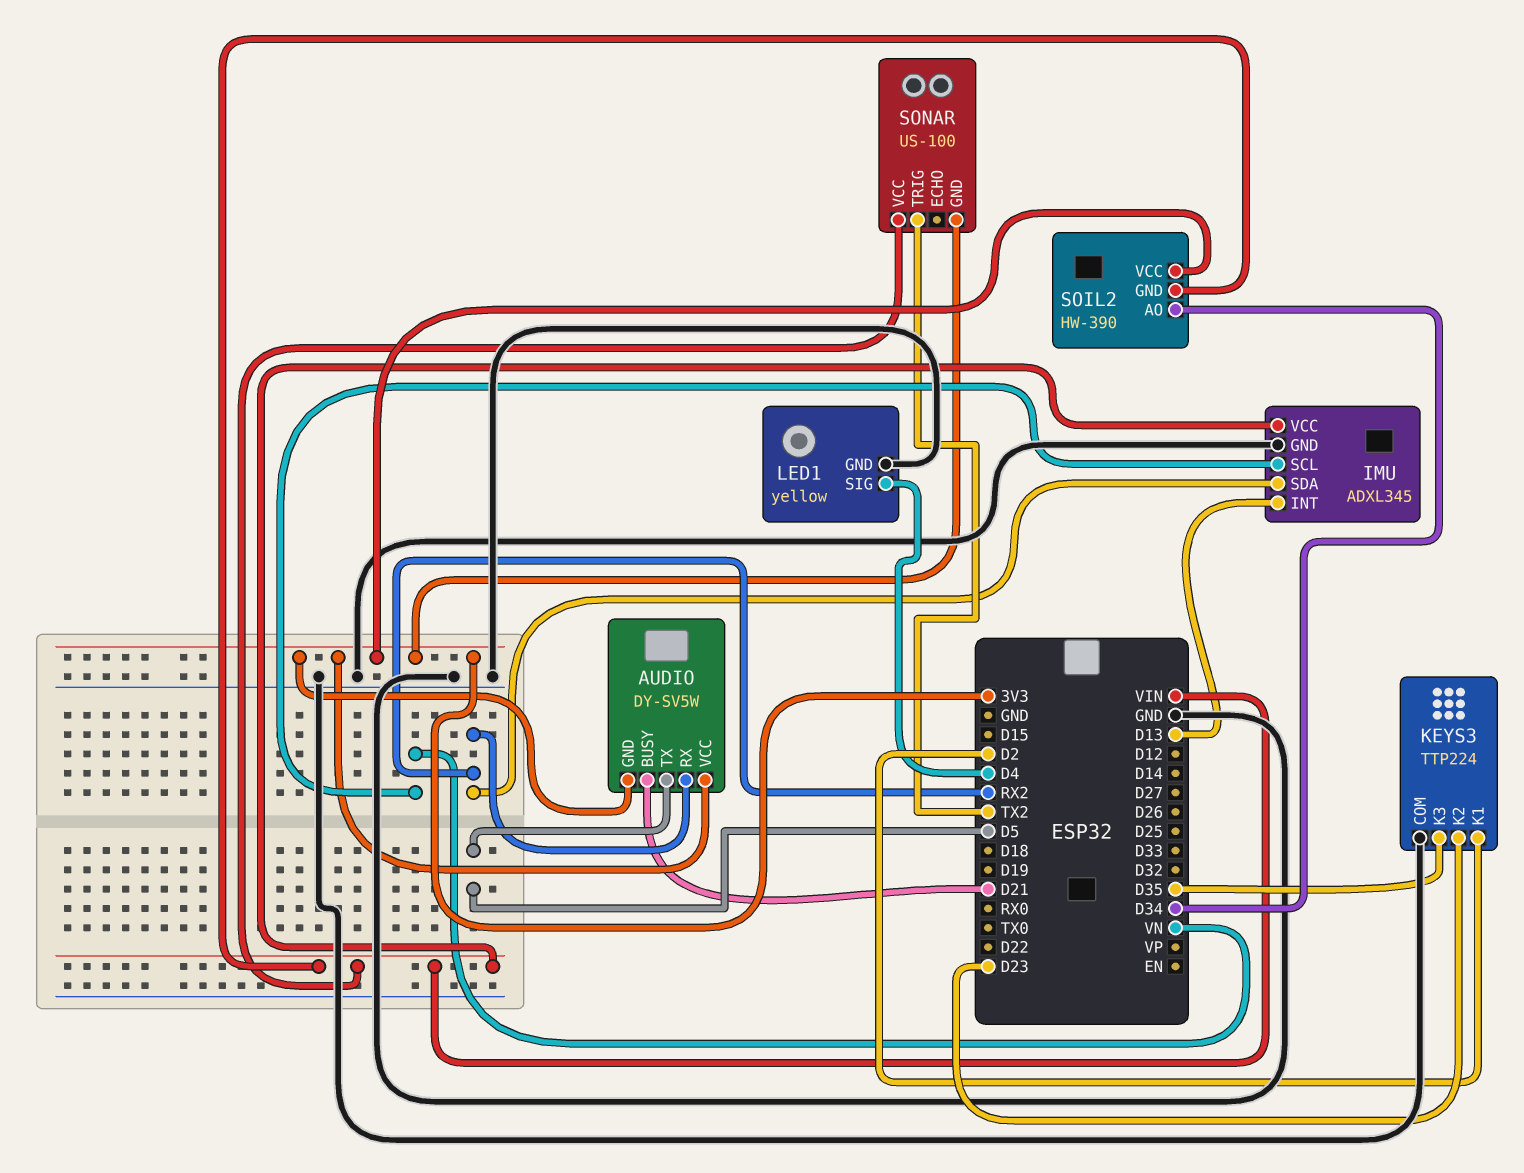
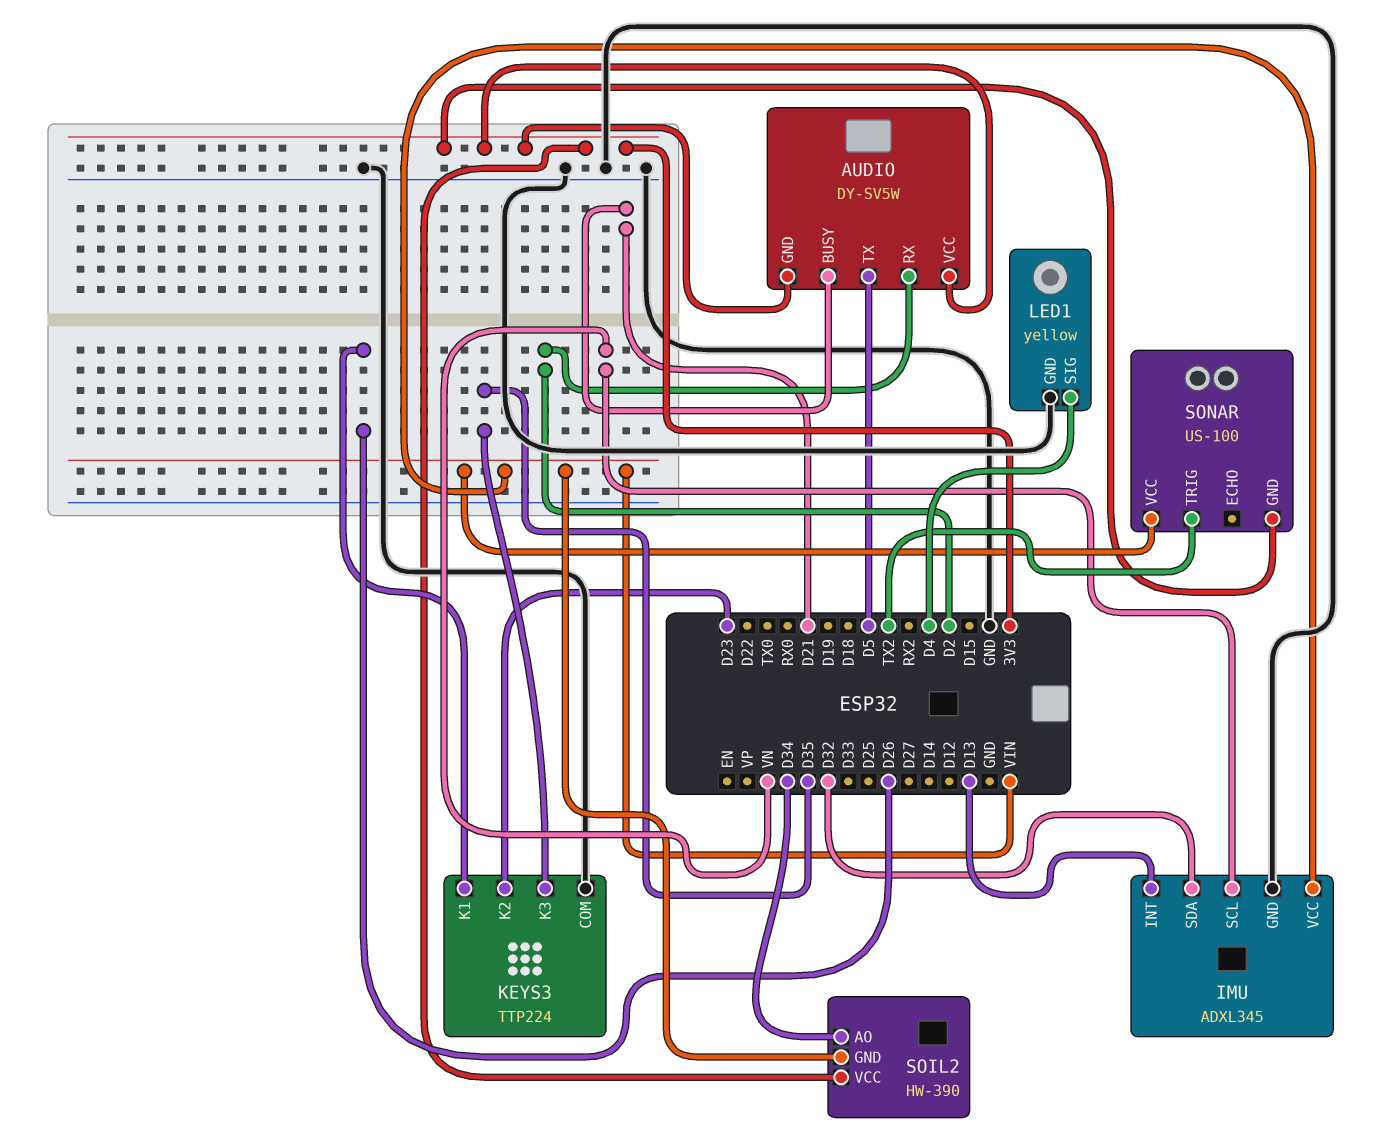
AUDIO pin RX: RX2 -> D2
IMU pin SDA: RX2 -> D32
KEYS3 pin K1: D2 -> D26

